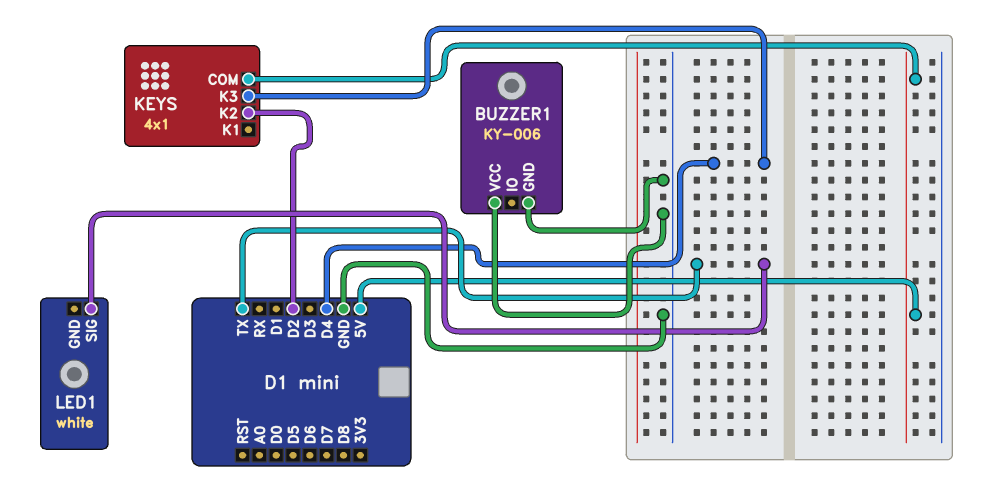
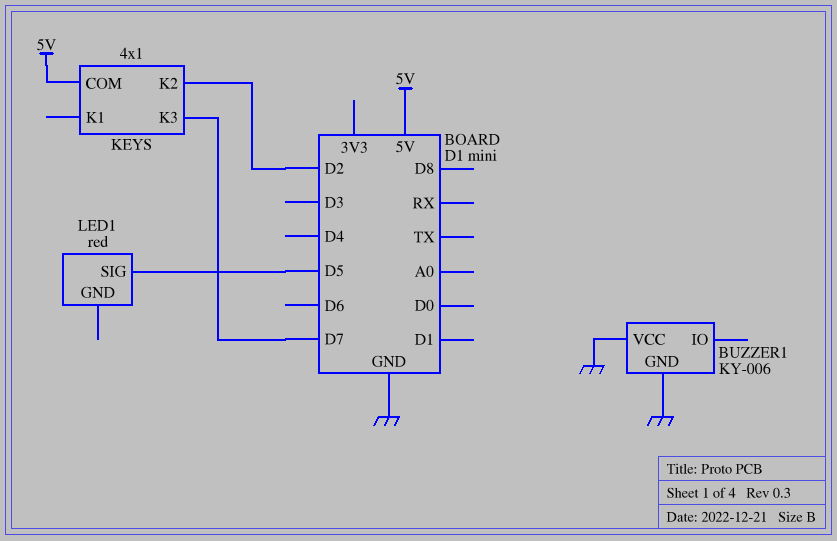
KEYS pin K3: D4 -> D7
LED1: white -> red
LED1 pin SIG: TX -> D5

